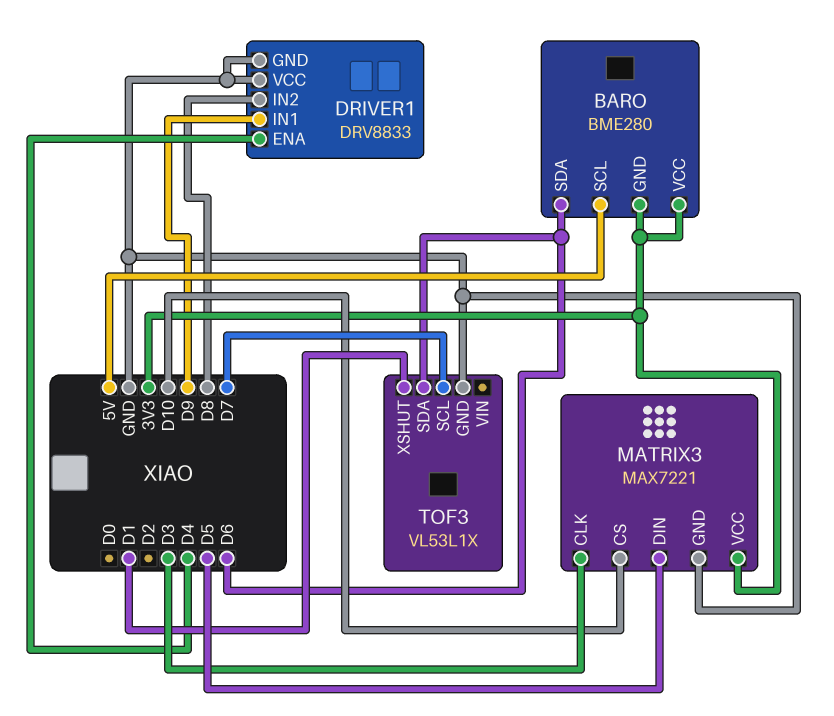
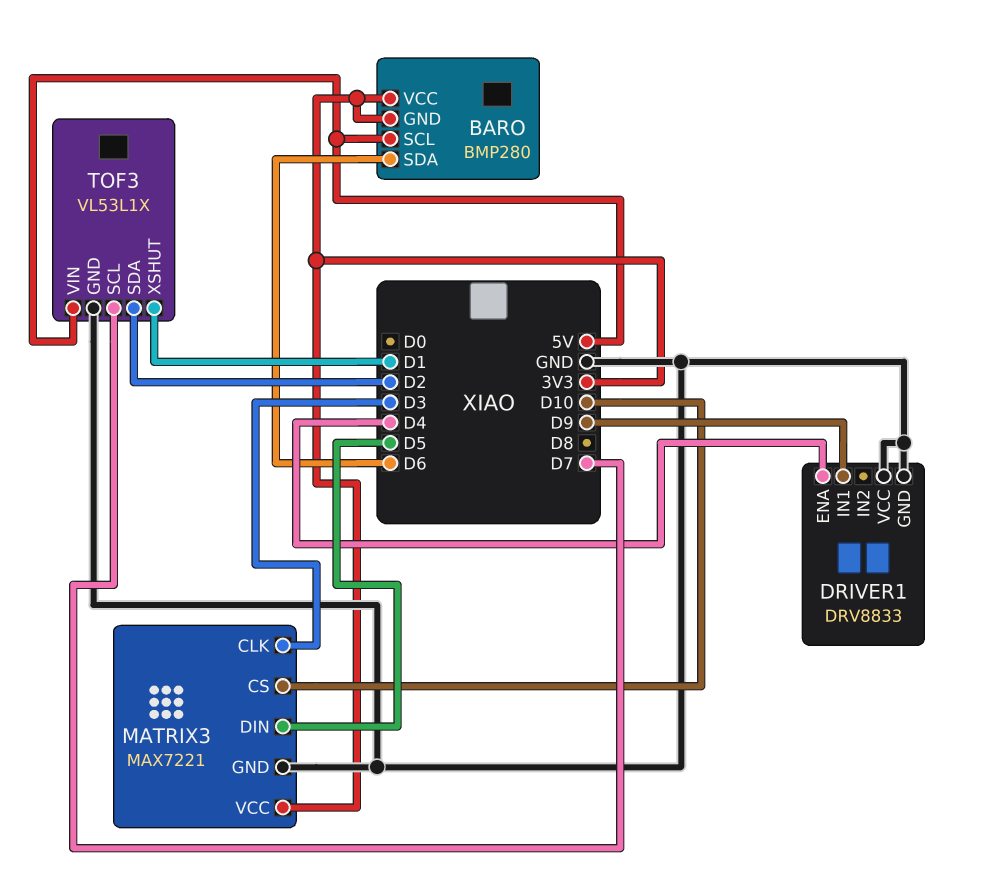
BARO: BME280 -> BMP280
DRIVER1 pin IN2: D8 -> none
TOF3 pin SDA: D6 -> D2
TOF3 pin VIN: none -> 5V

